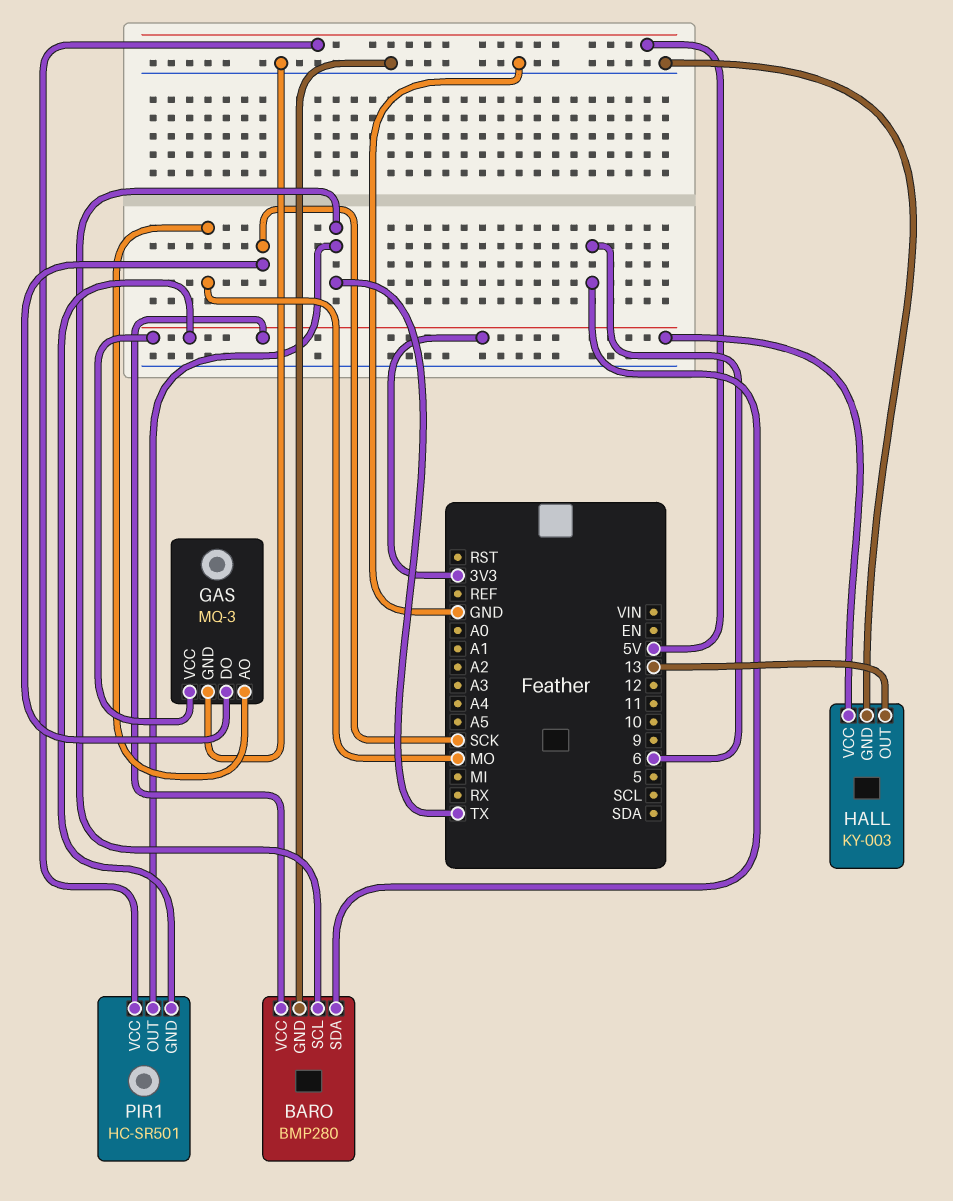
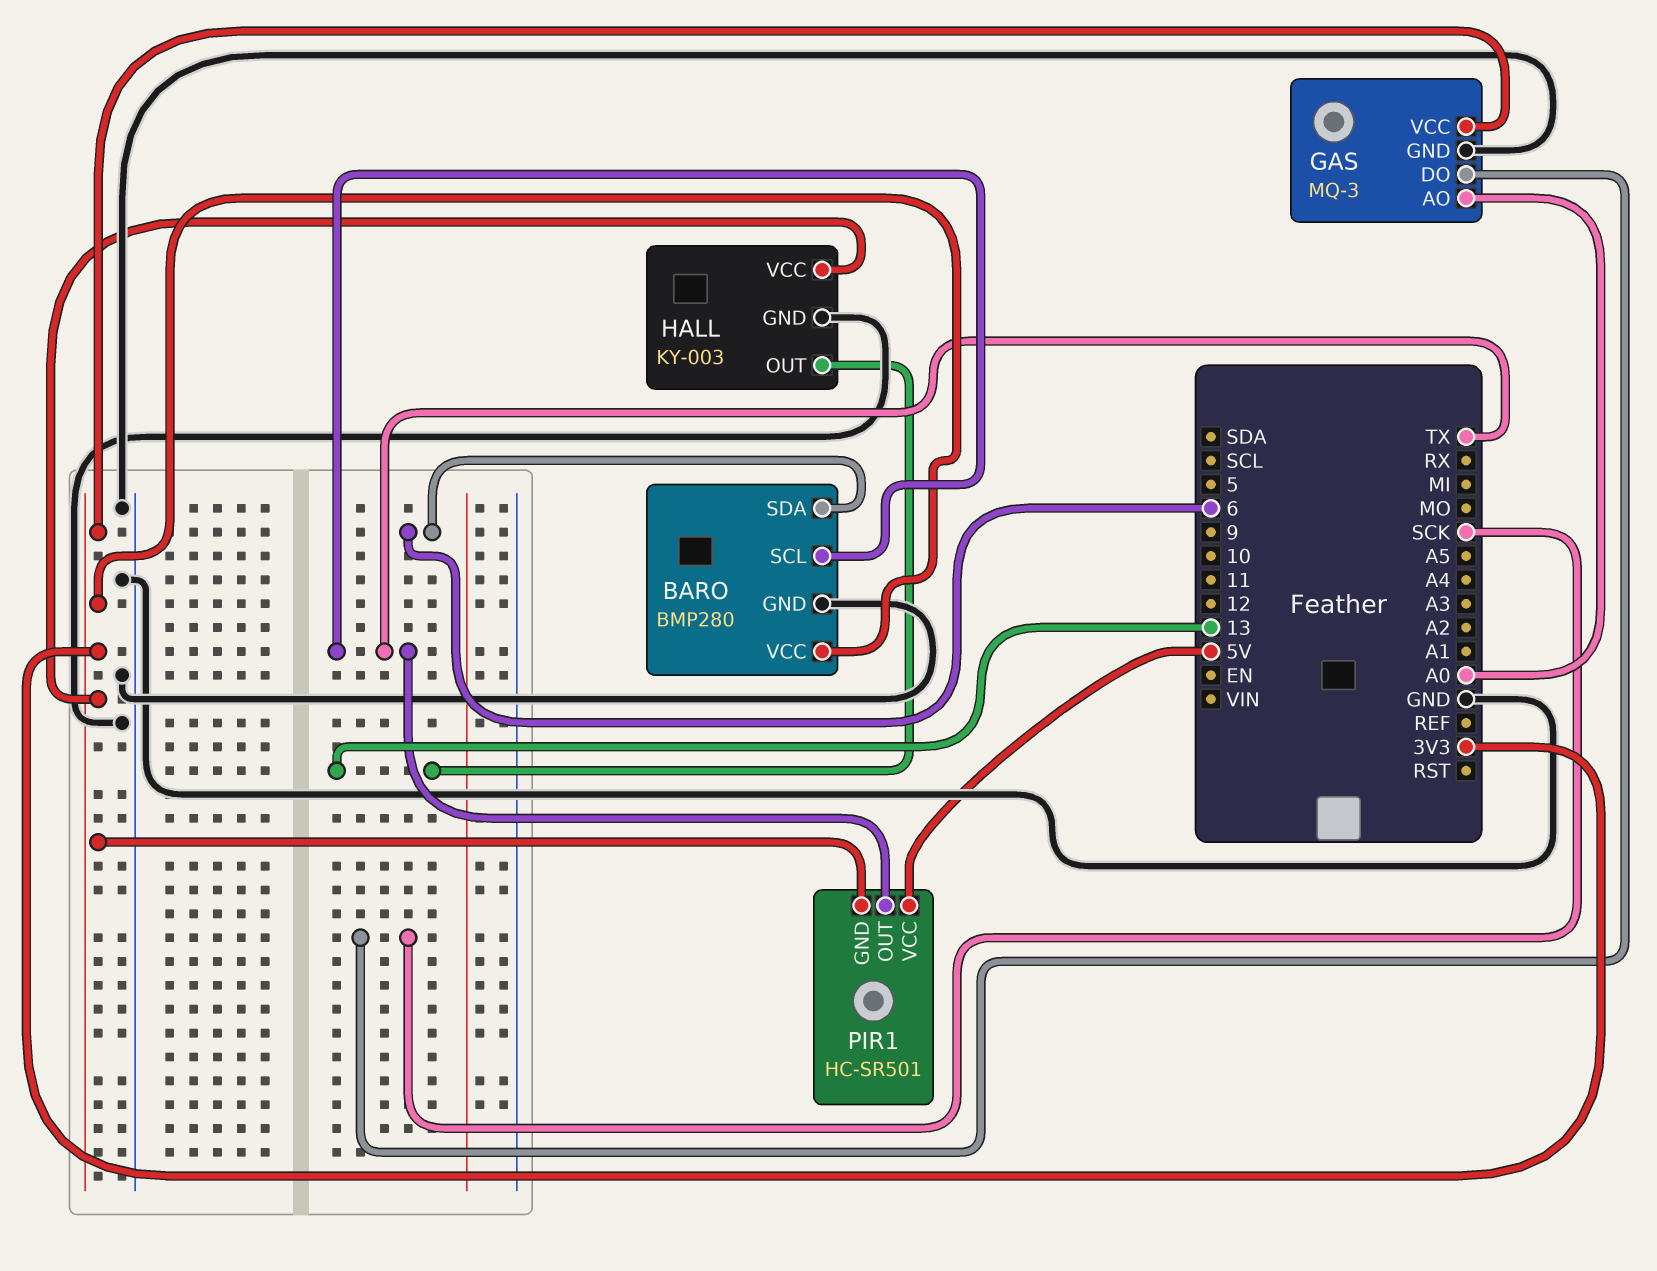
GAS pin AO: MO -> A0

